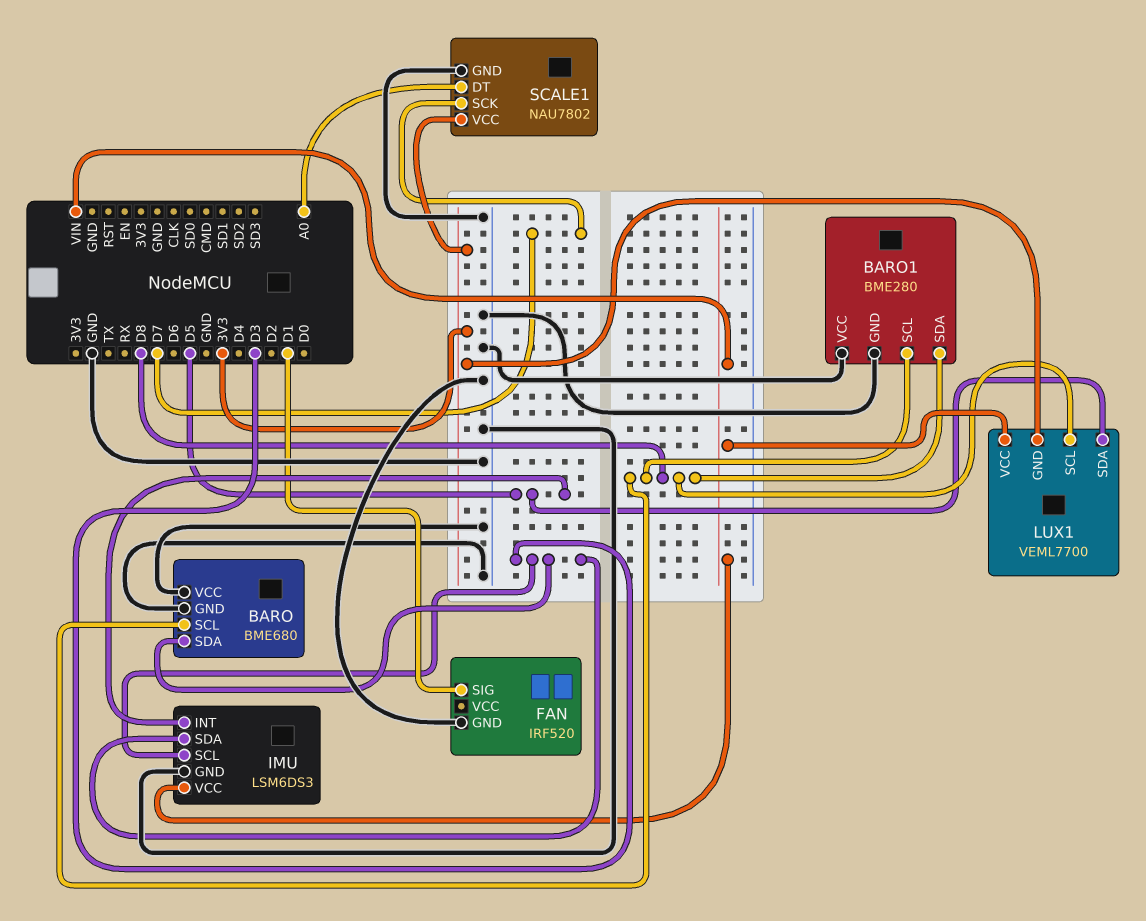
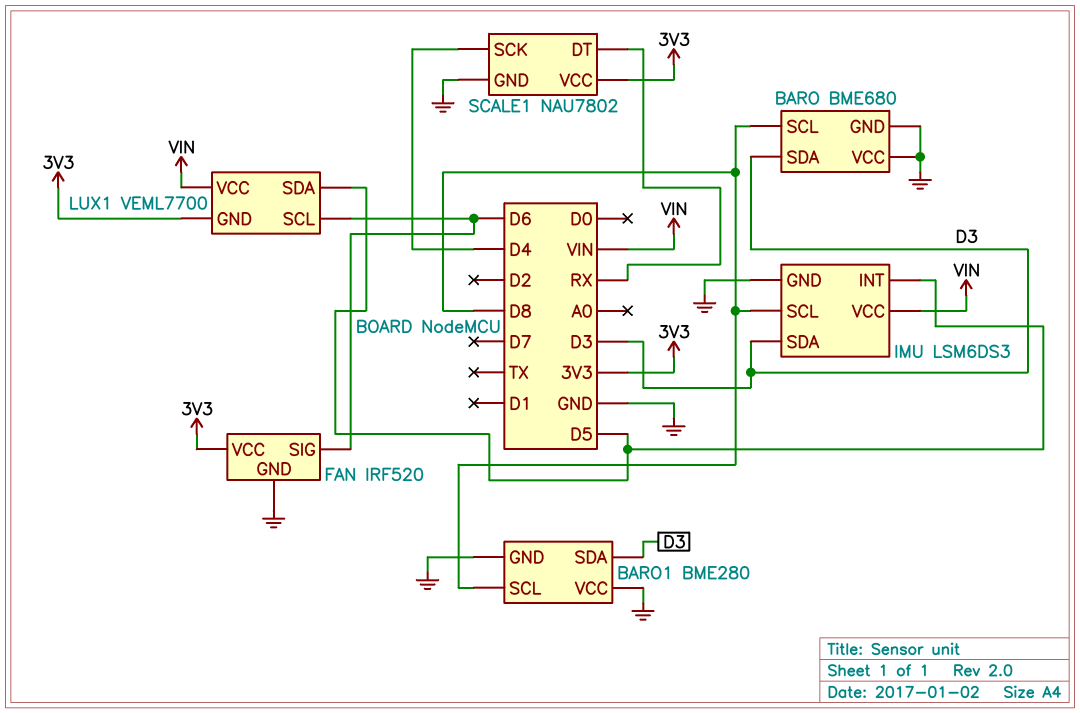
BARO1 pin SDA: D8 -> D3
FAN pin SIG: D1 -> D6
FAN pin VCC: none -> 3V3
IMU pin SCL: D3 -> D8
LUX1 pin SCL: D8 -> D6
SCALE1 pin DT: A0 -> RX
SCALE1 pin SCK: D7 -> D4

